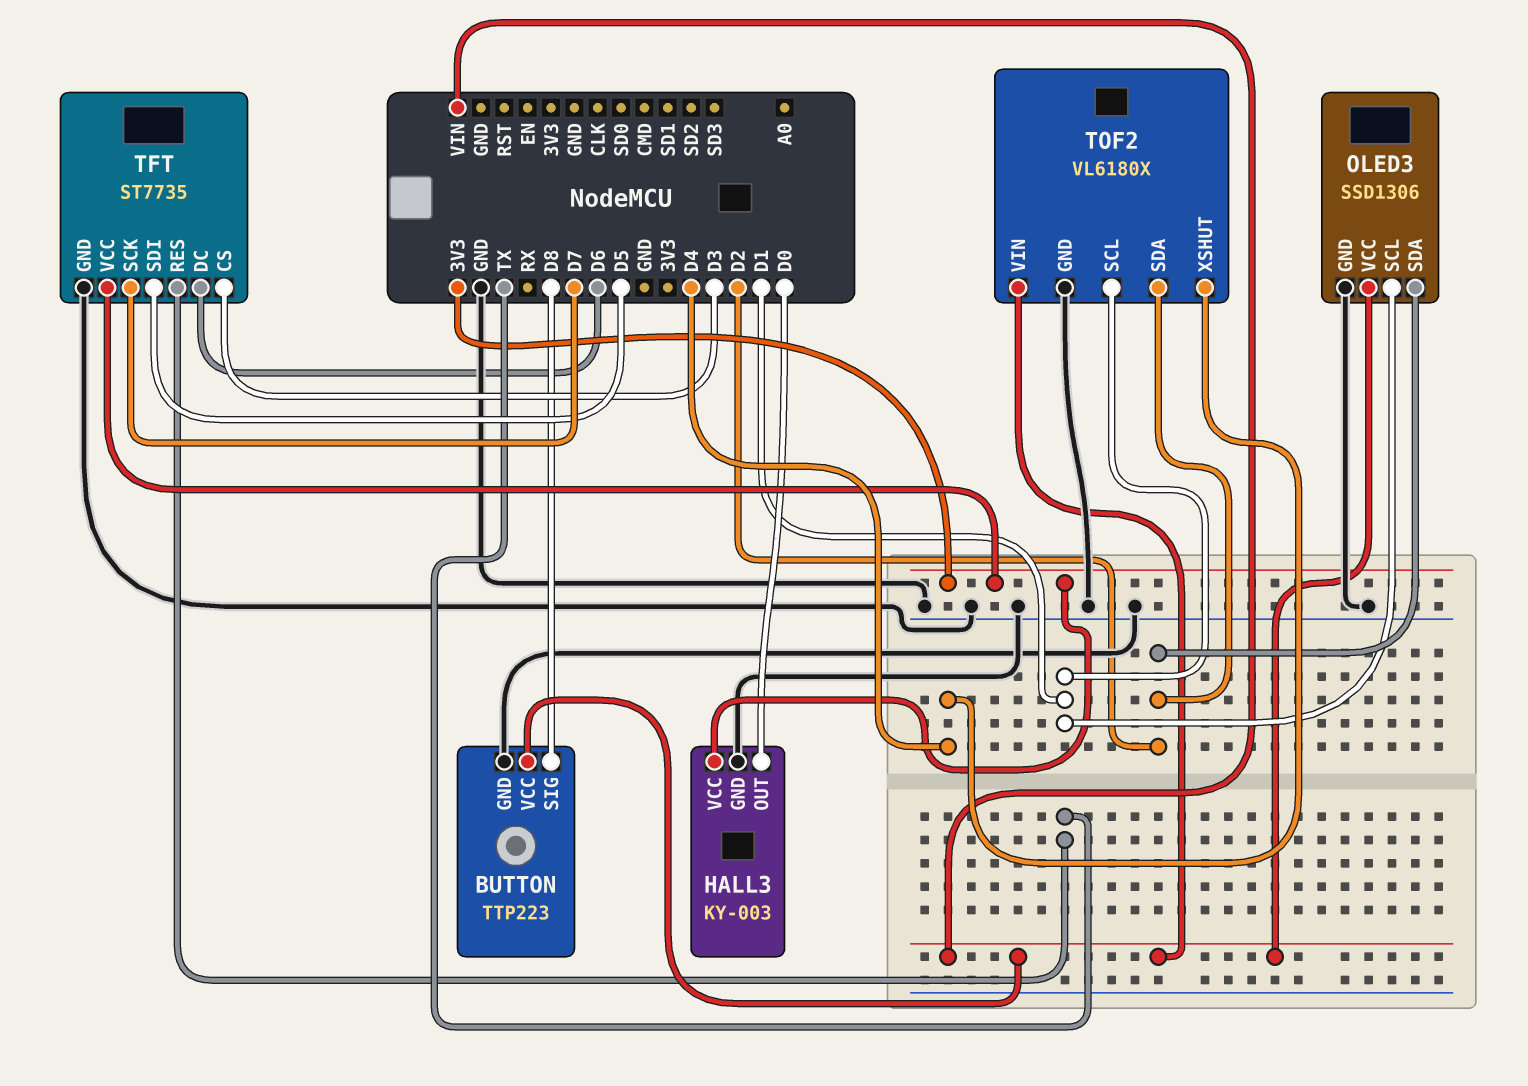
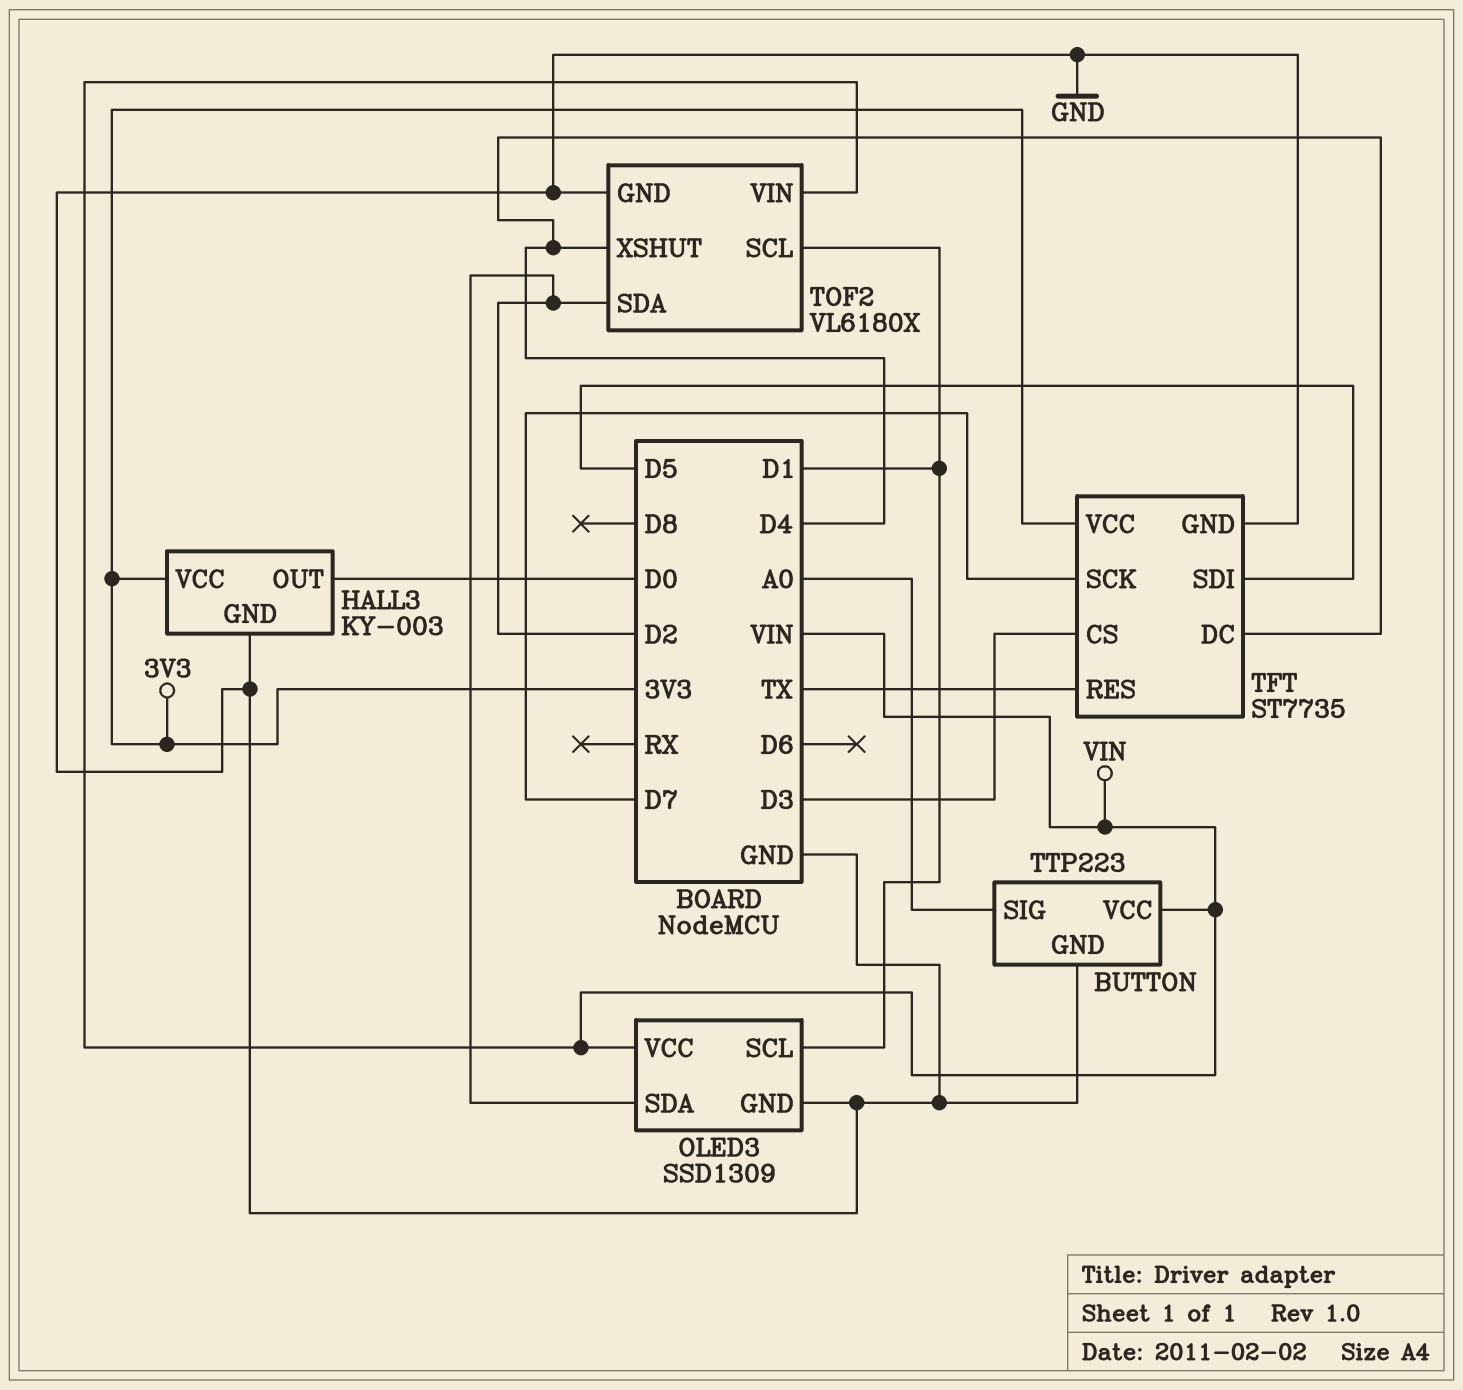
BUTTON pin SIG: D8 -> A0
OLED3: SSD1306 -> SSD1309
TFT pin DC: D6 -> D4

